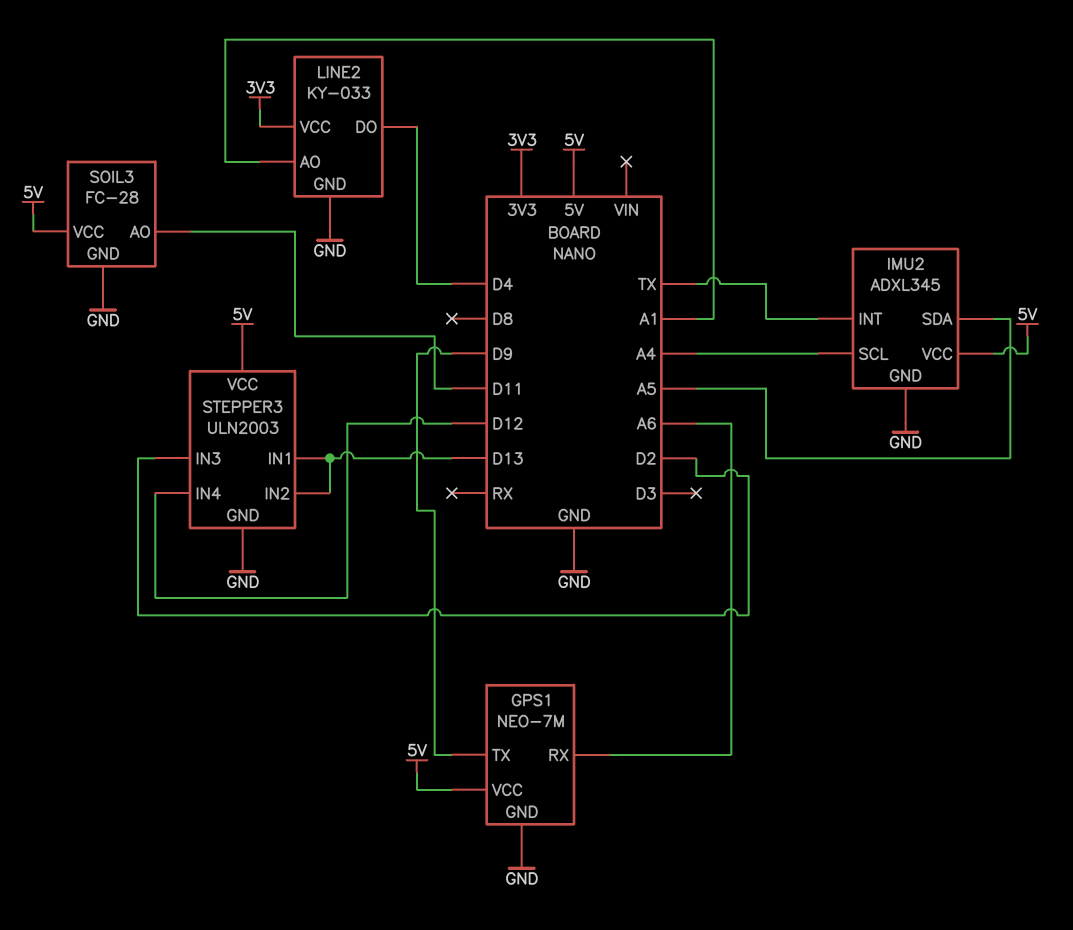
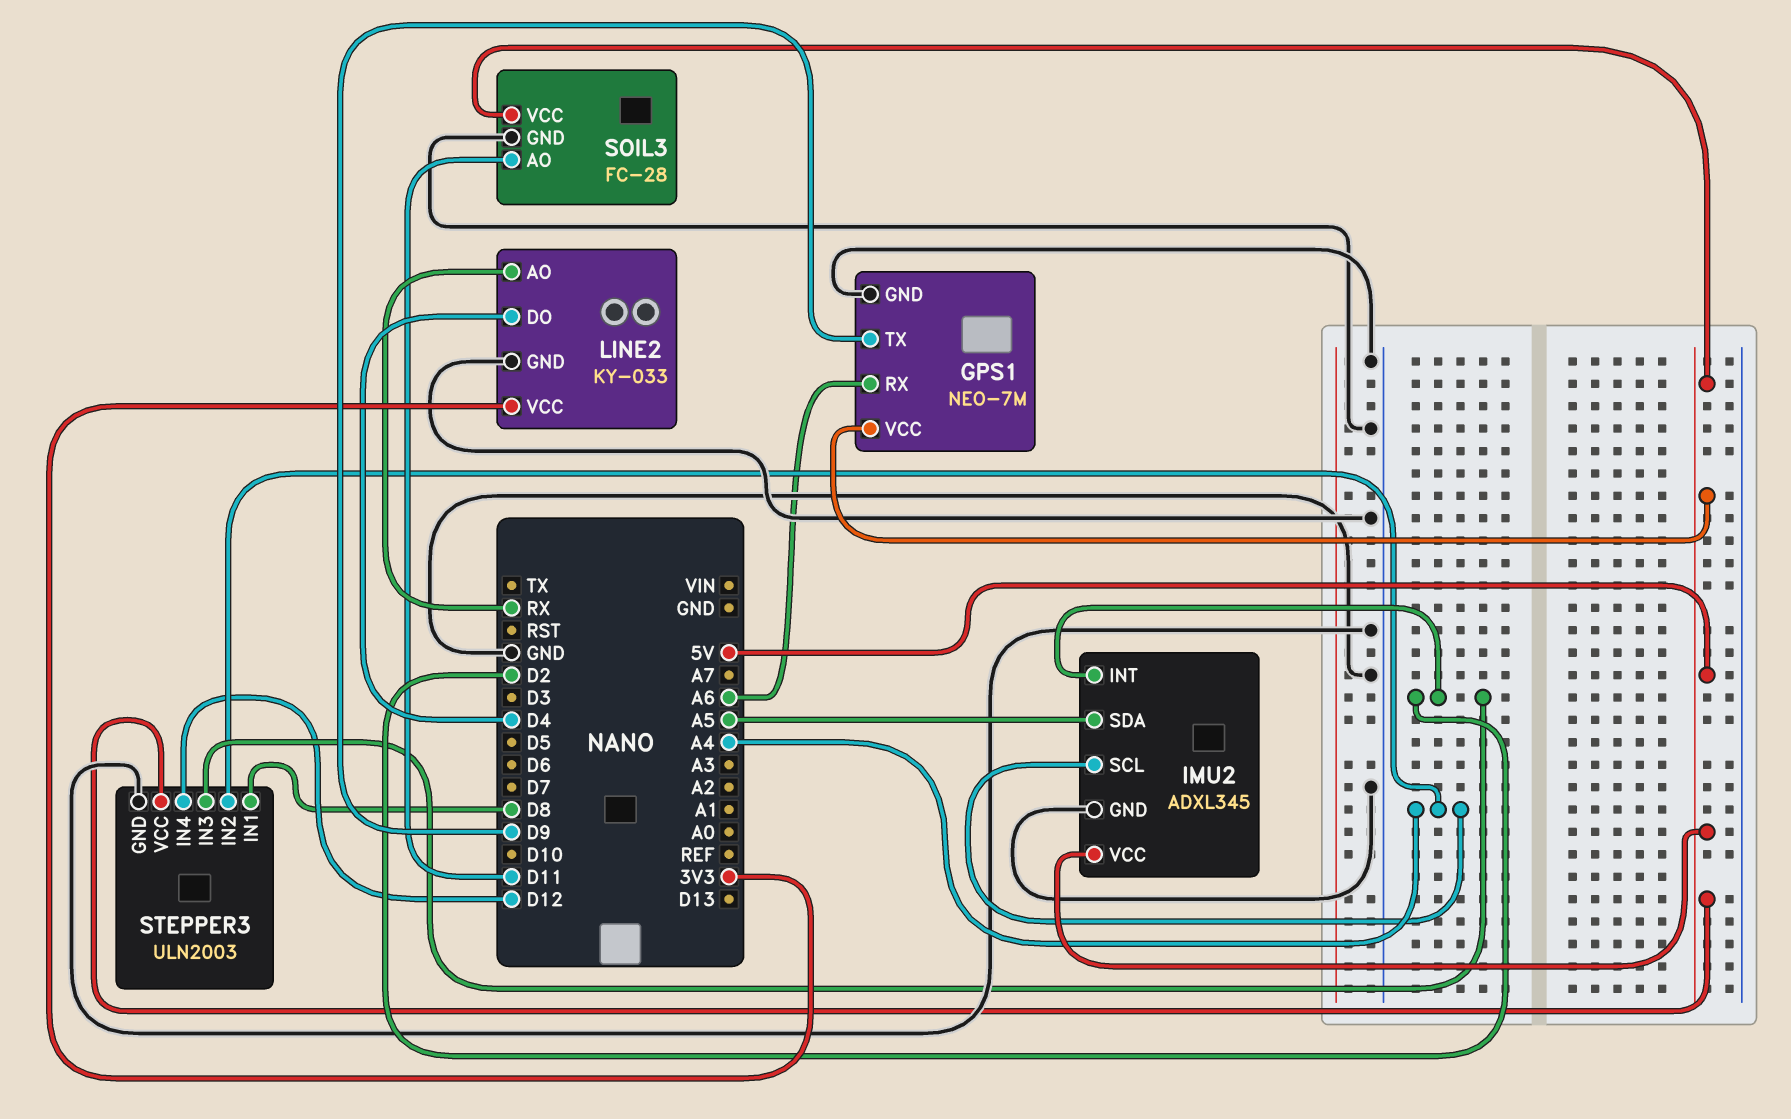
IMU2 pin INT: TX -> D2
LINE2 pin AO: A1 -> RX
STEPPER3 pin IN1: D13 -> D8
STEPPER3 pin IN2: D13 -> A4

